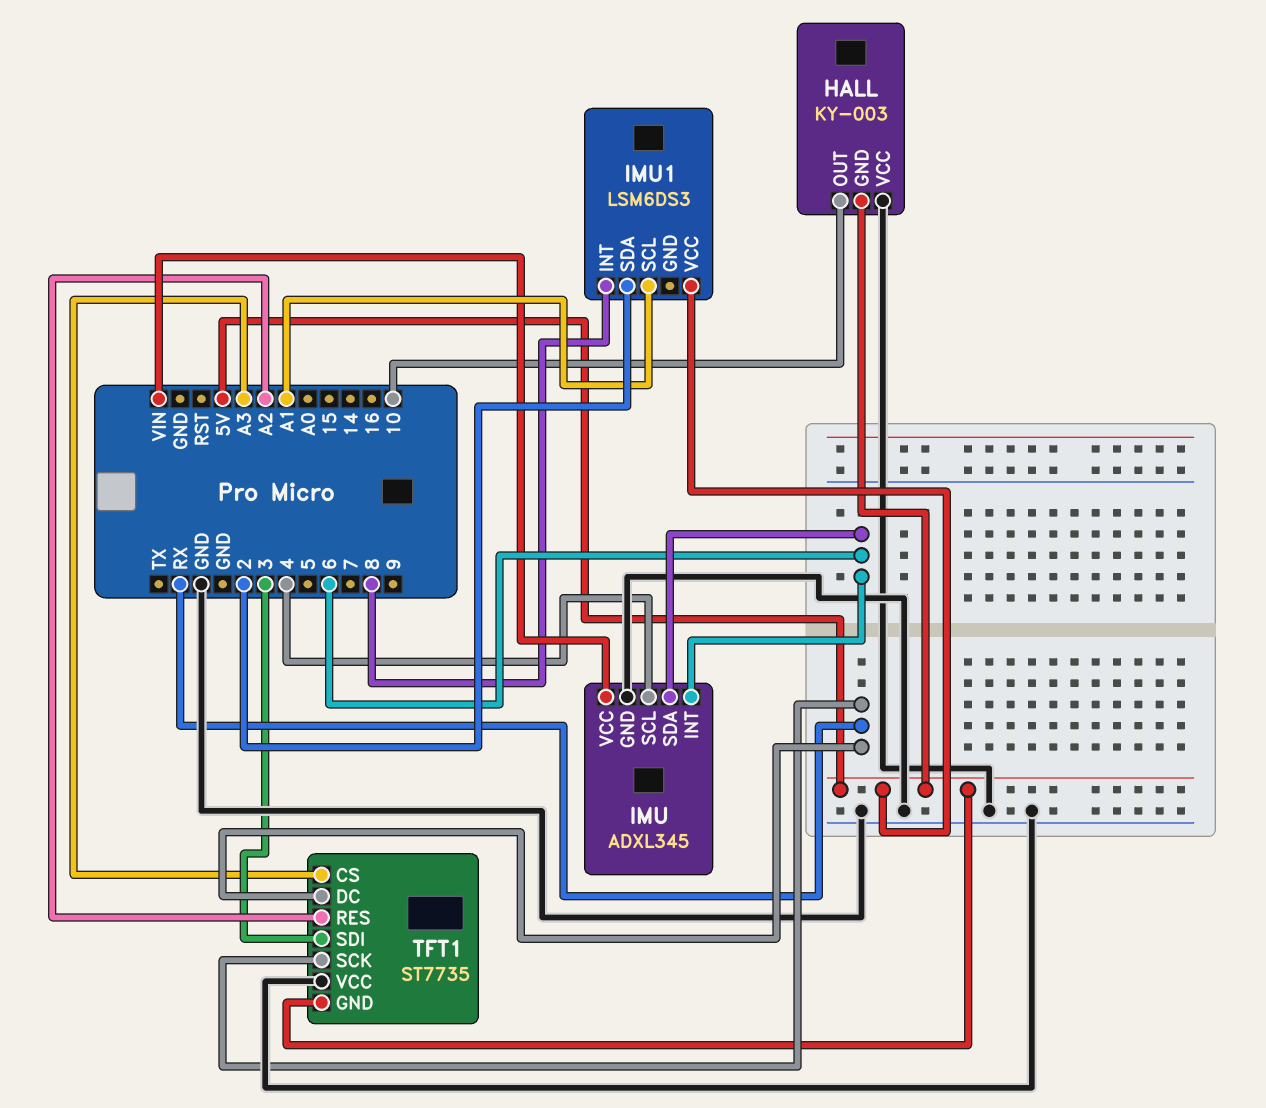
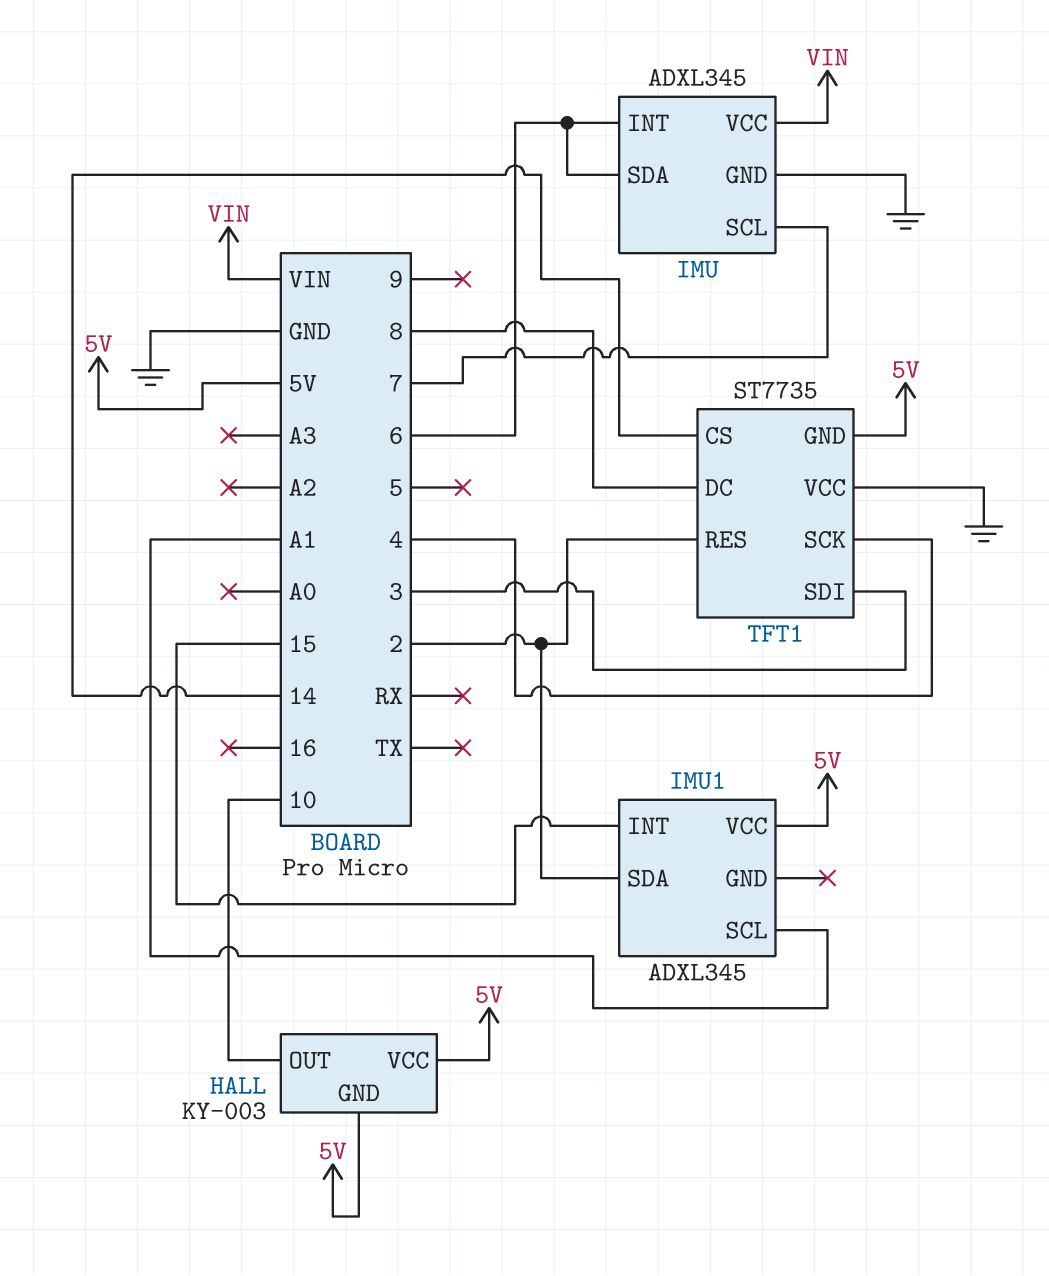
HALL pin VCC: GND -> 5V
IMU pin SCL: 4 -> 7
IMU1: LSM6DS3 -> ADXL345
IMU1 pin INT: 8 -> 15
TFT1 pin CS: A3 -> 14
TFT1 pin DC: RX -> 8
TFT1 pin RES: A2 -> 2
TFT1 pin SCK: RX -> 4

